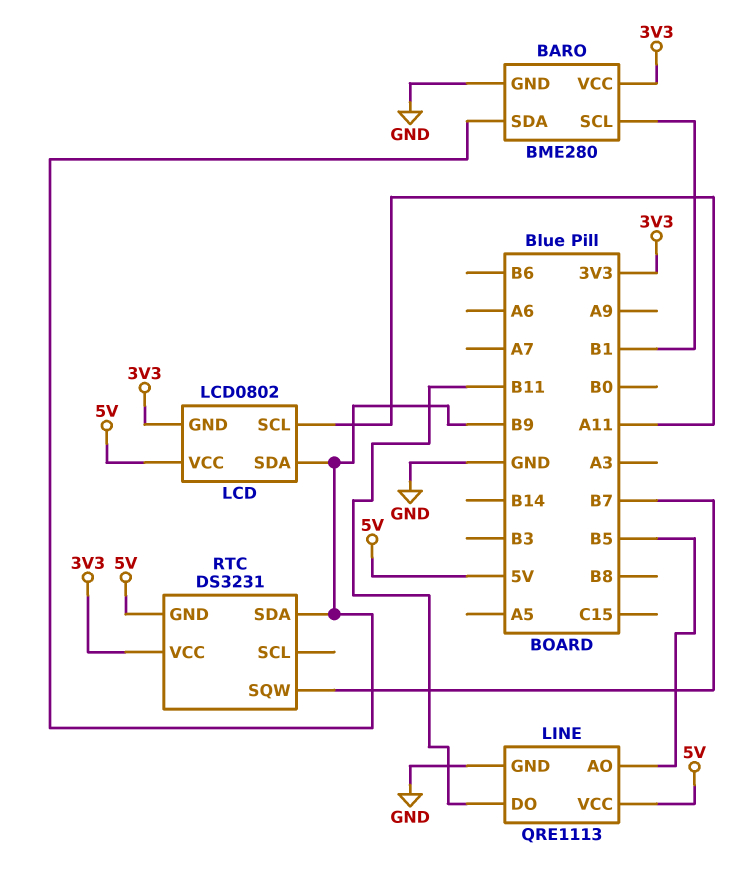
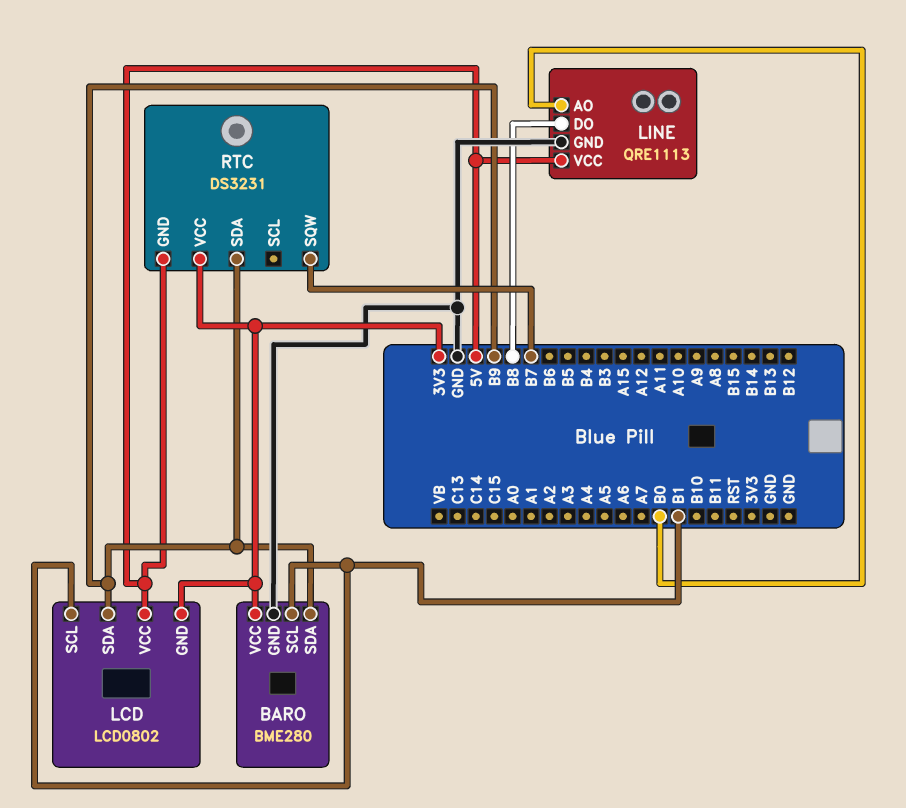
LCD pin SCL: A11 -> B1
LINE pin AO: B5 -> B0
LINE pin DO: B11 -> B8

